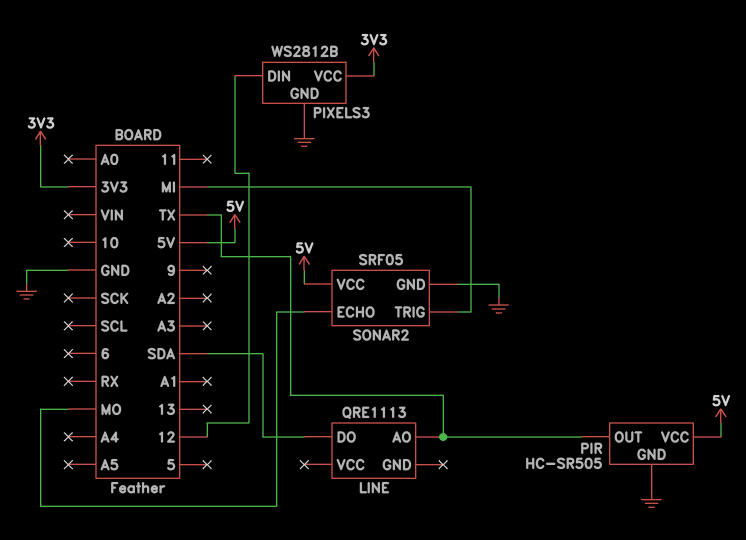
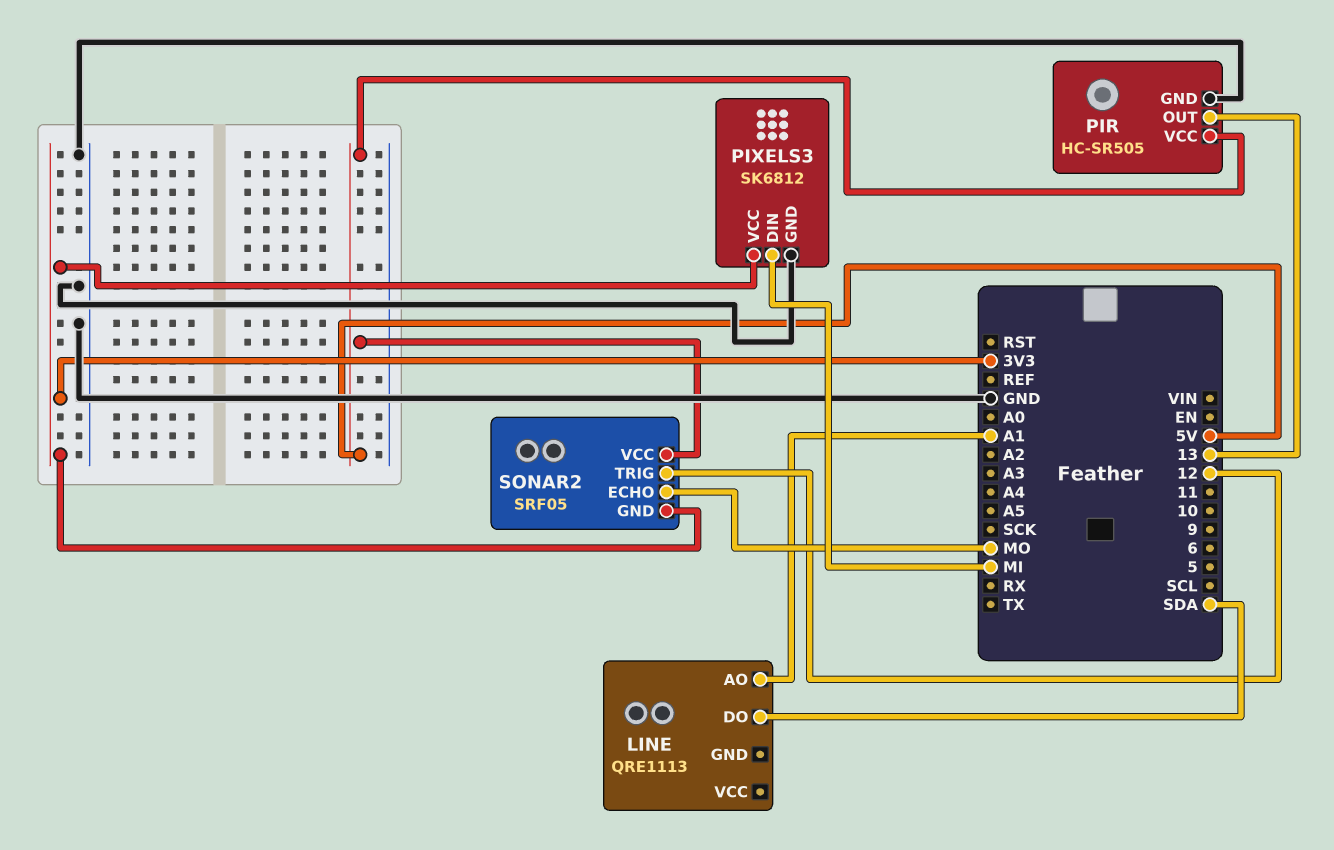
LINE pin AO: TX -> A1
PIR pin OUT: TX -> 13
PIXELS3: WS2812B -> SK6812
PIXELS3 pin DIN: 12 -> MI
SONAR2 pin GND: GND -> 3V3
SONAR2 pin TRIG: MI -> 12

